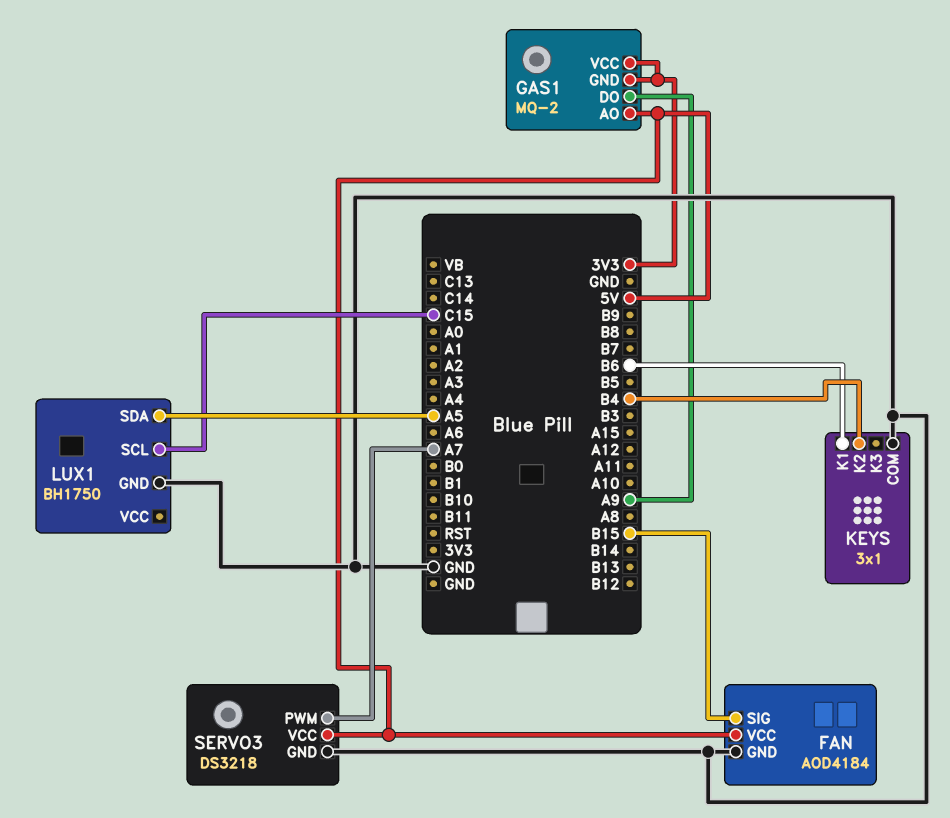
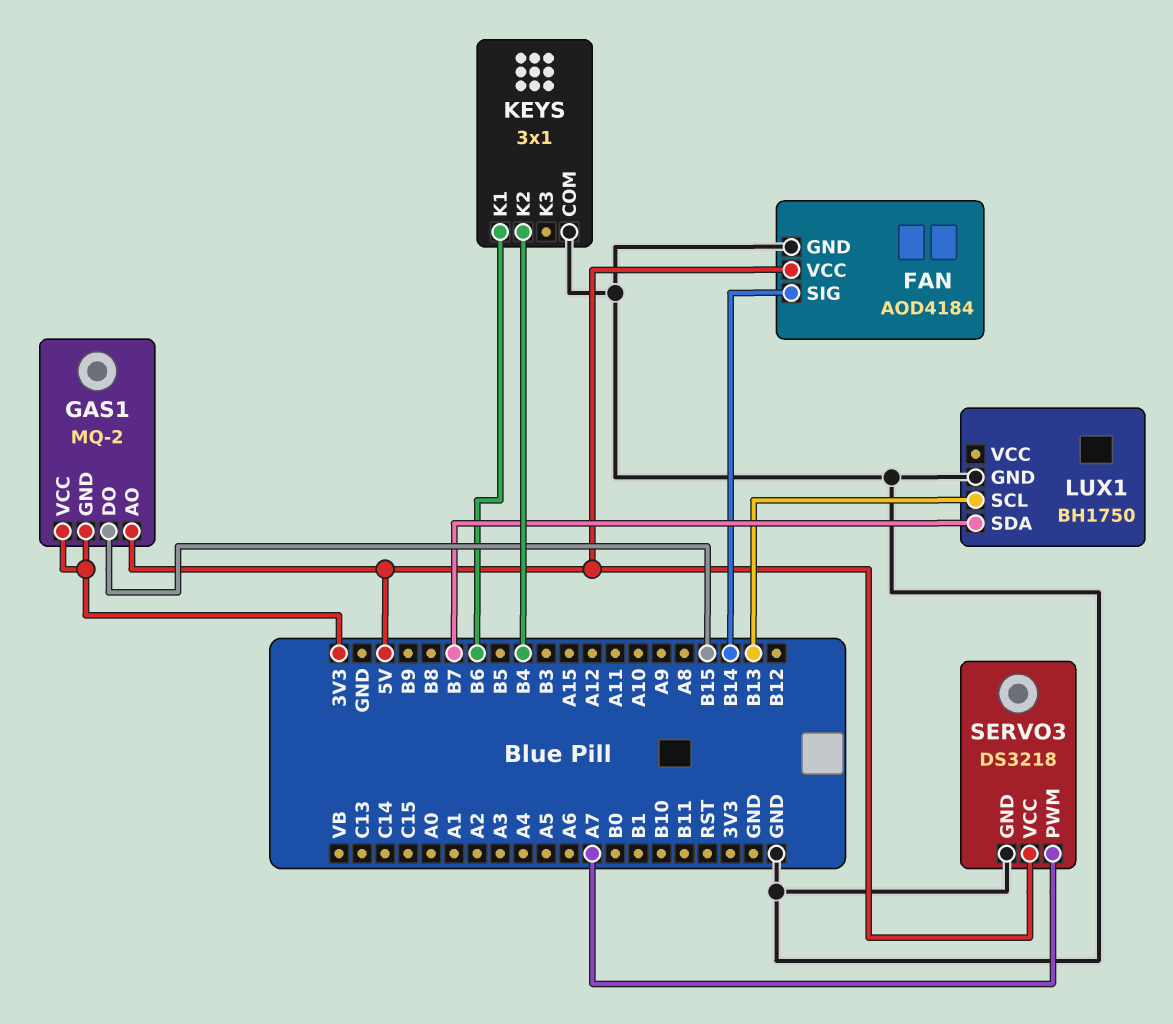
FAN pin SIG: B15 -> B14
GAS1 pin DO: A9 -> B15
LUX1 pin SCL: C15 -> B13
LUX1 pin SDA: A5 -> B7

